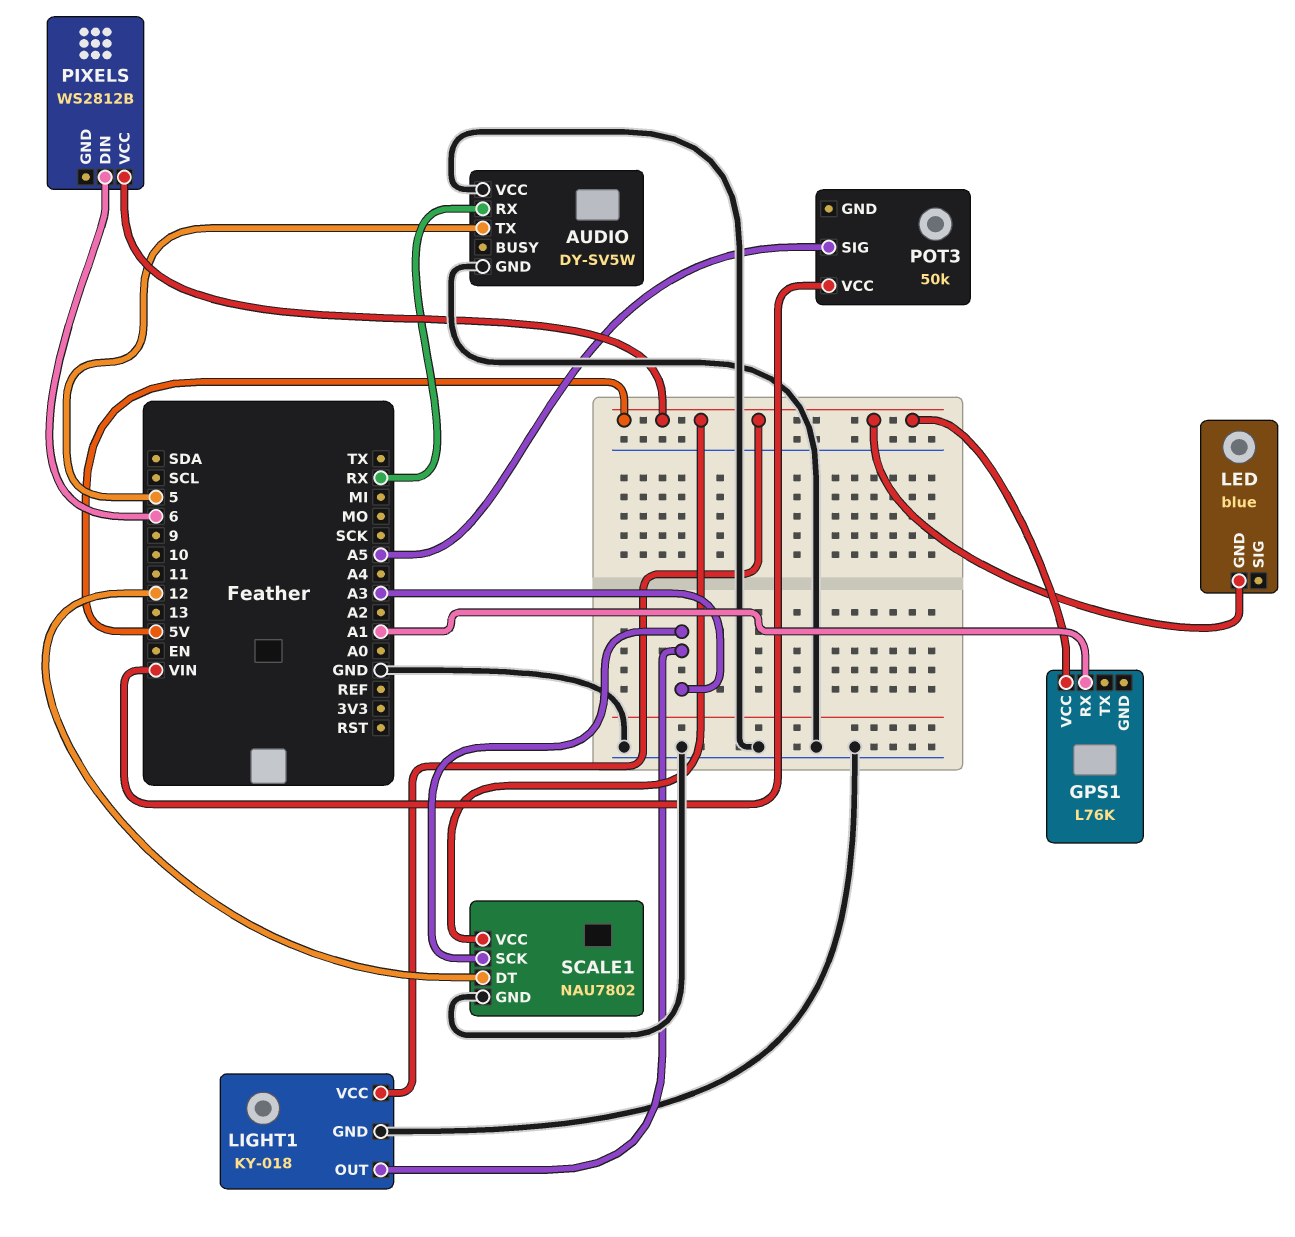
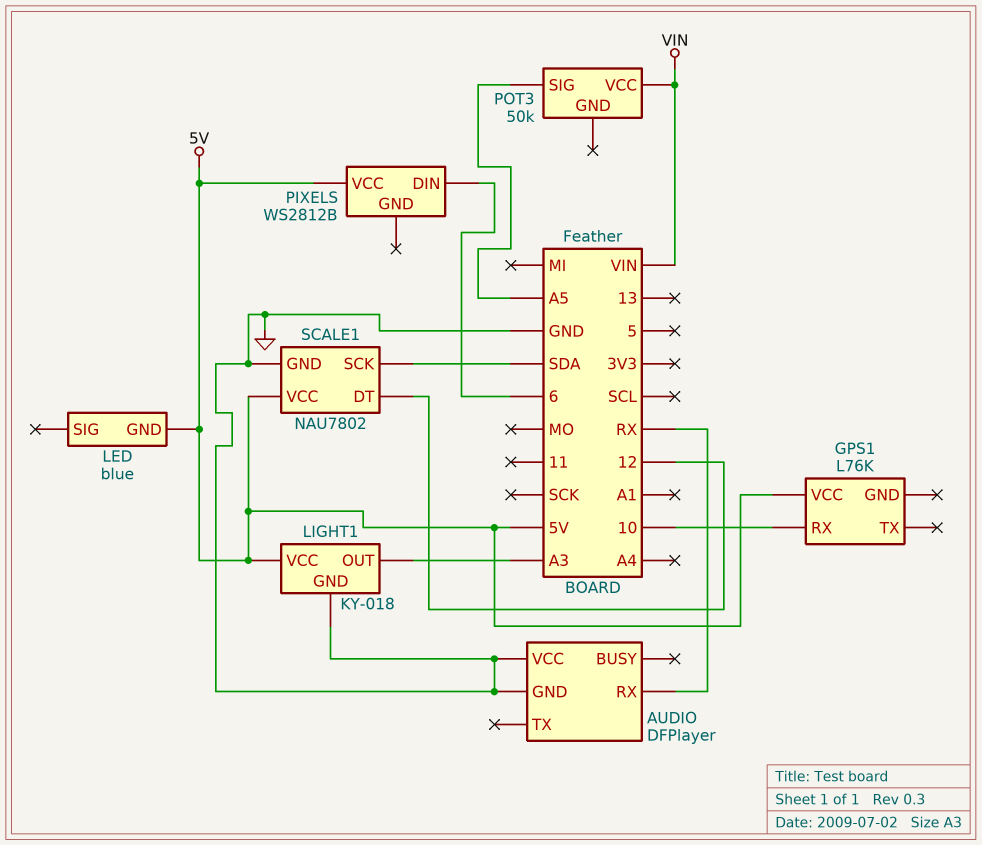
AUDIO: DY-SV5W -> DFPlayer
AUDIO pin TX: 5 -> none
GPS1 pin RX: A1 -> 10
SCALE1 pin SCK: A3 -> SDA

